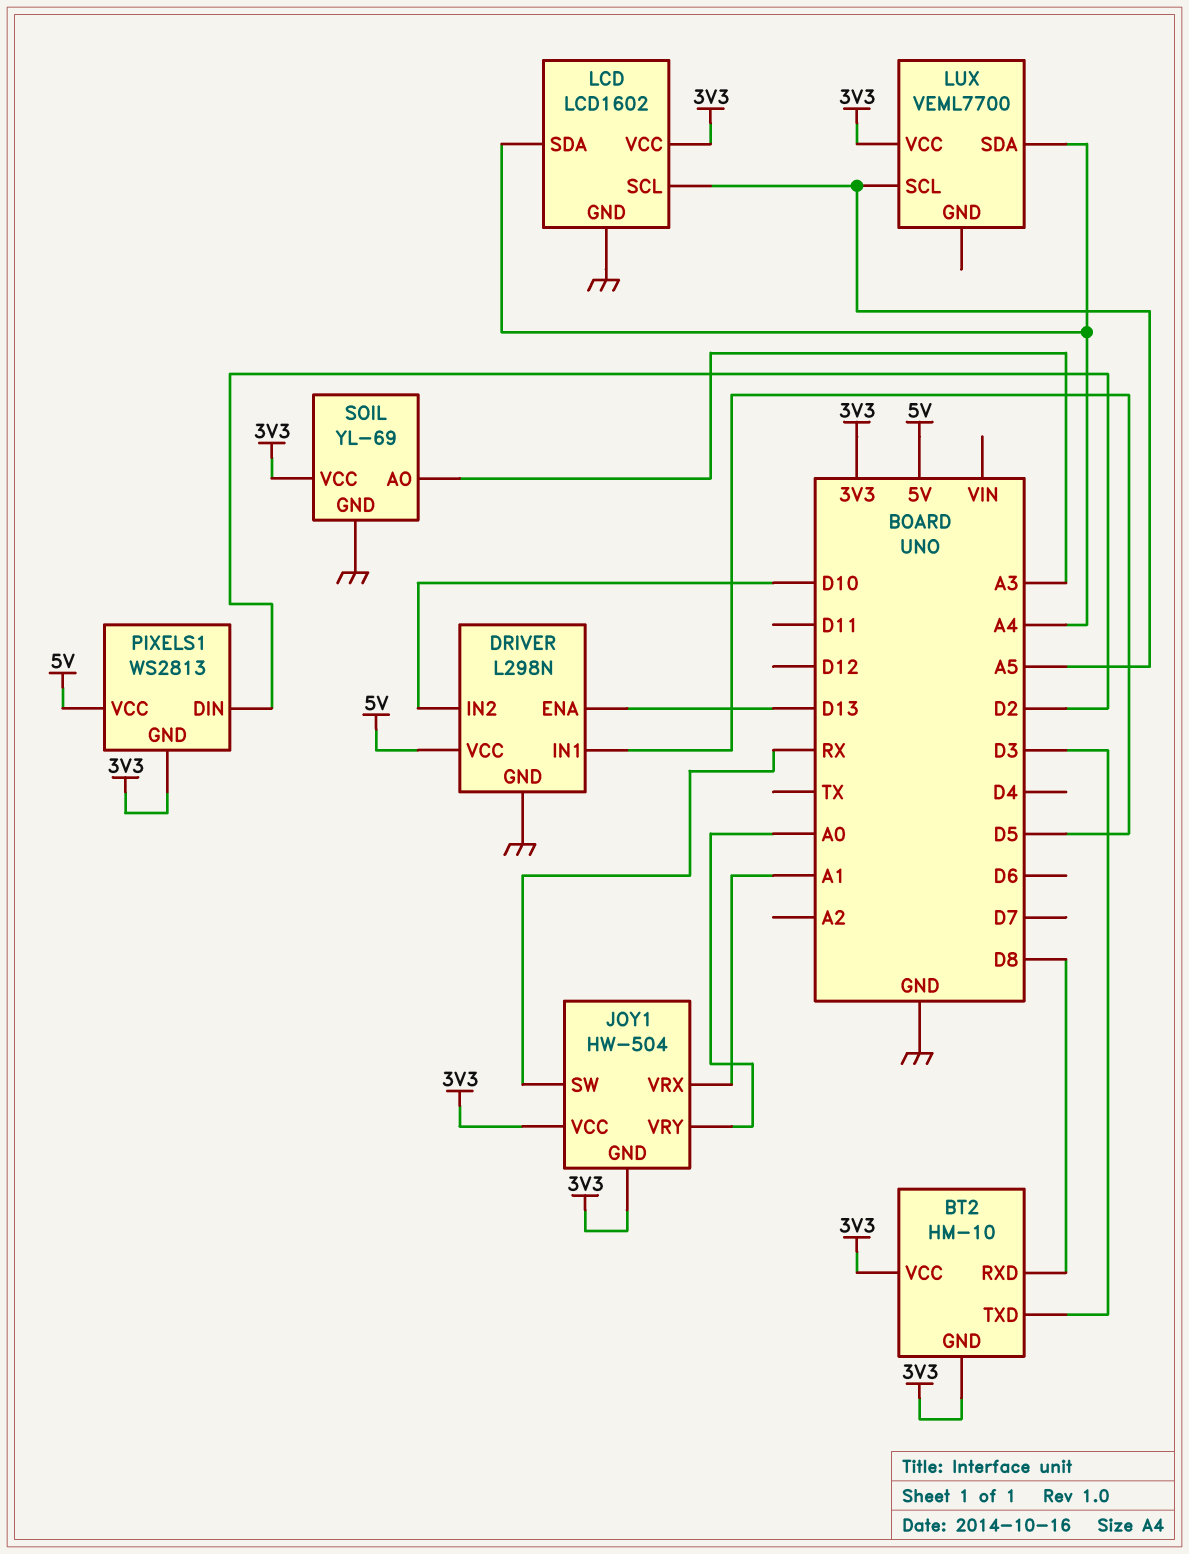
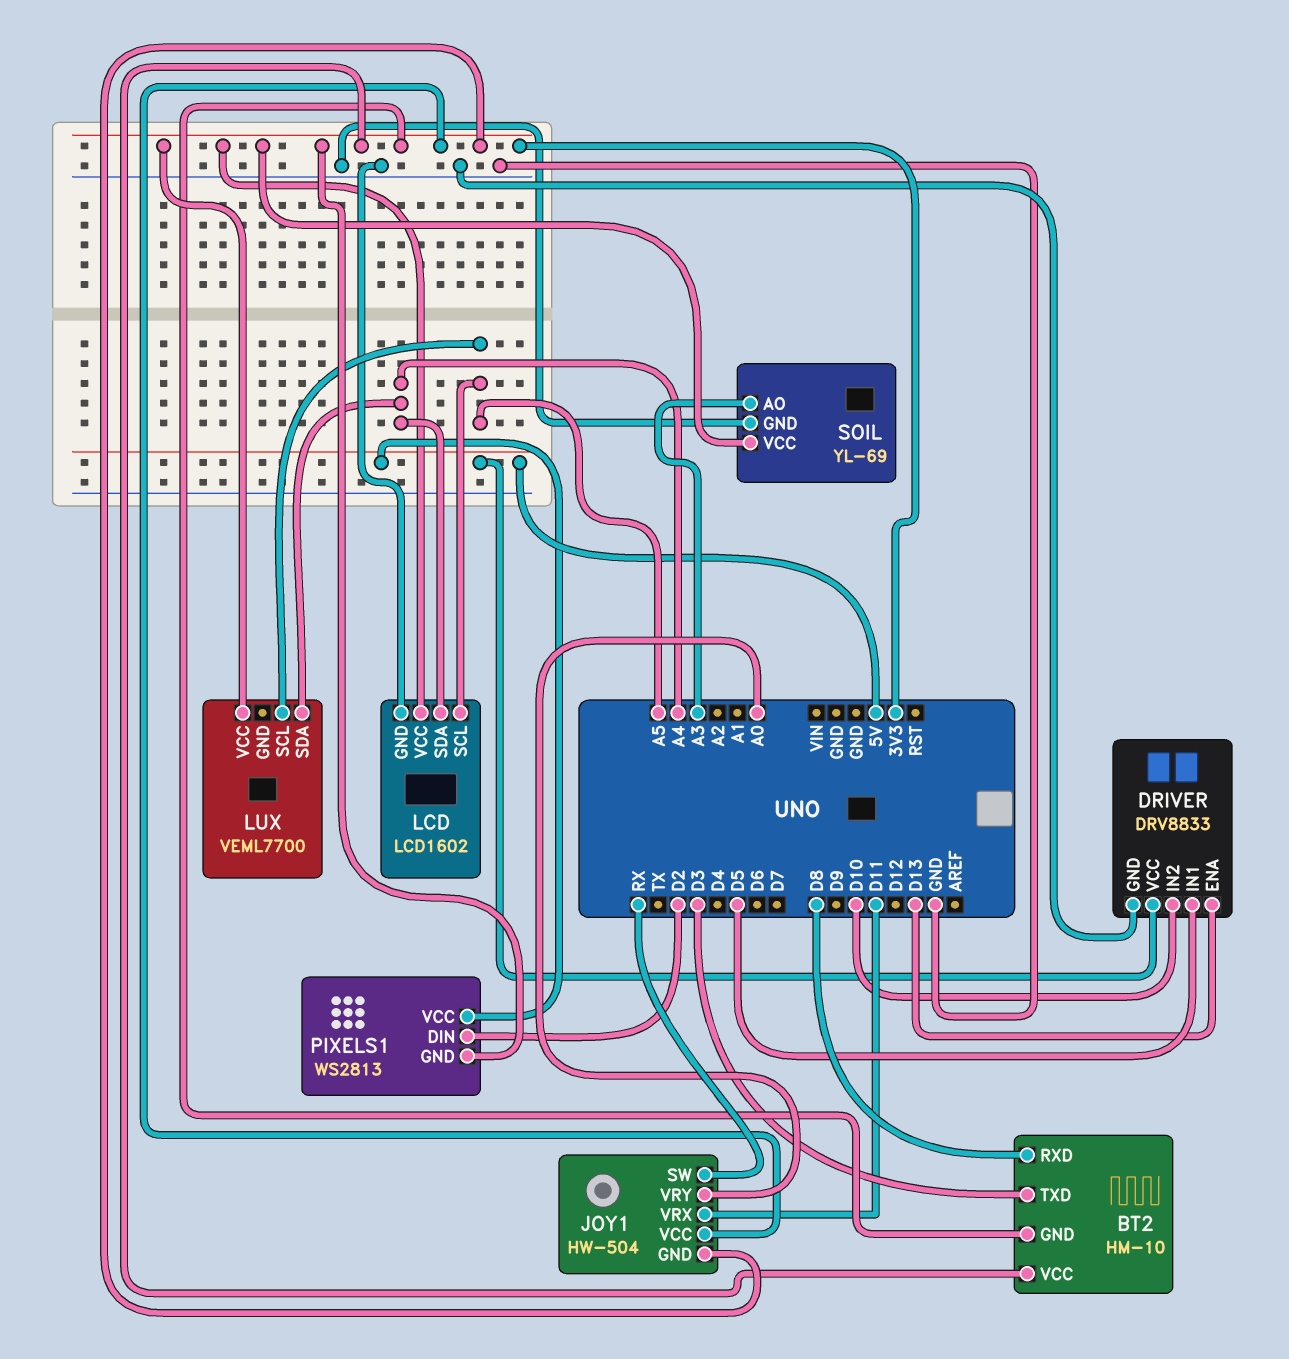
DRIVER: L298N -> DRV8833
JOY1 pin VRX: A1 -> D11

